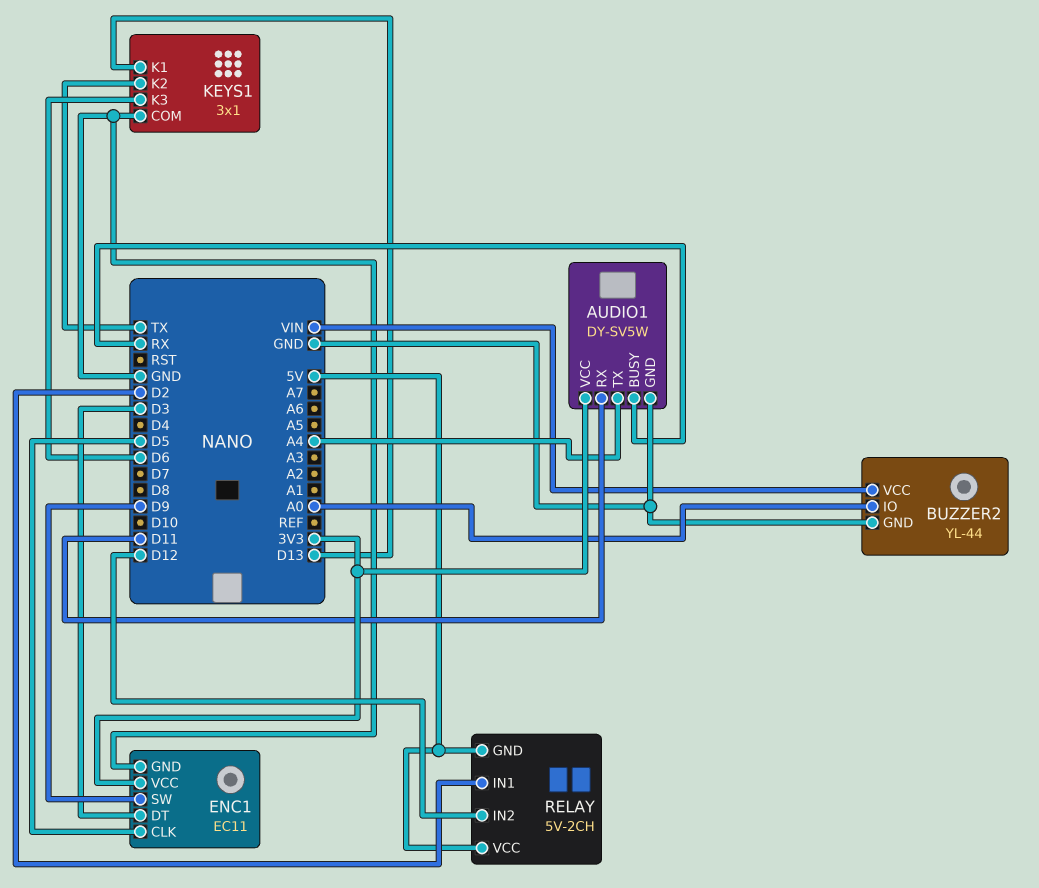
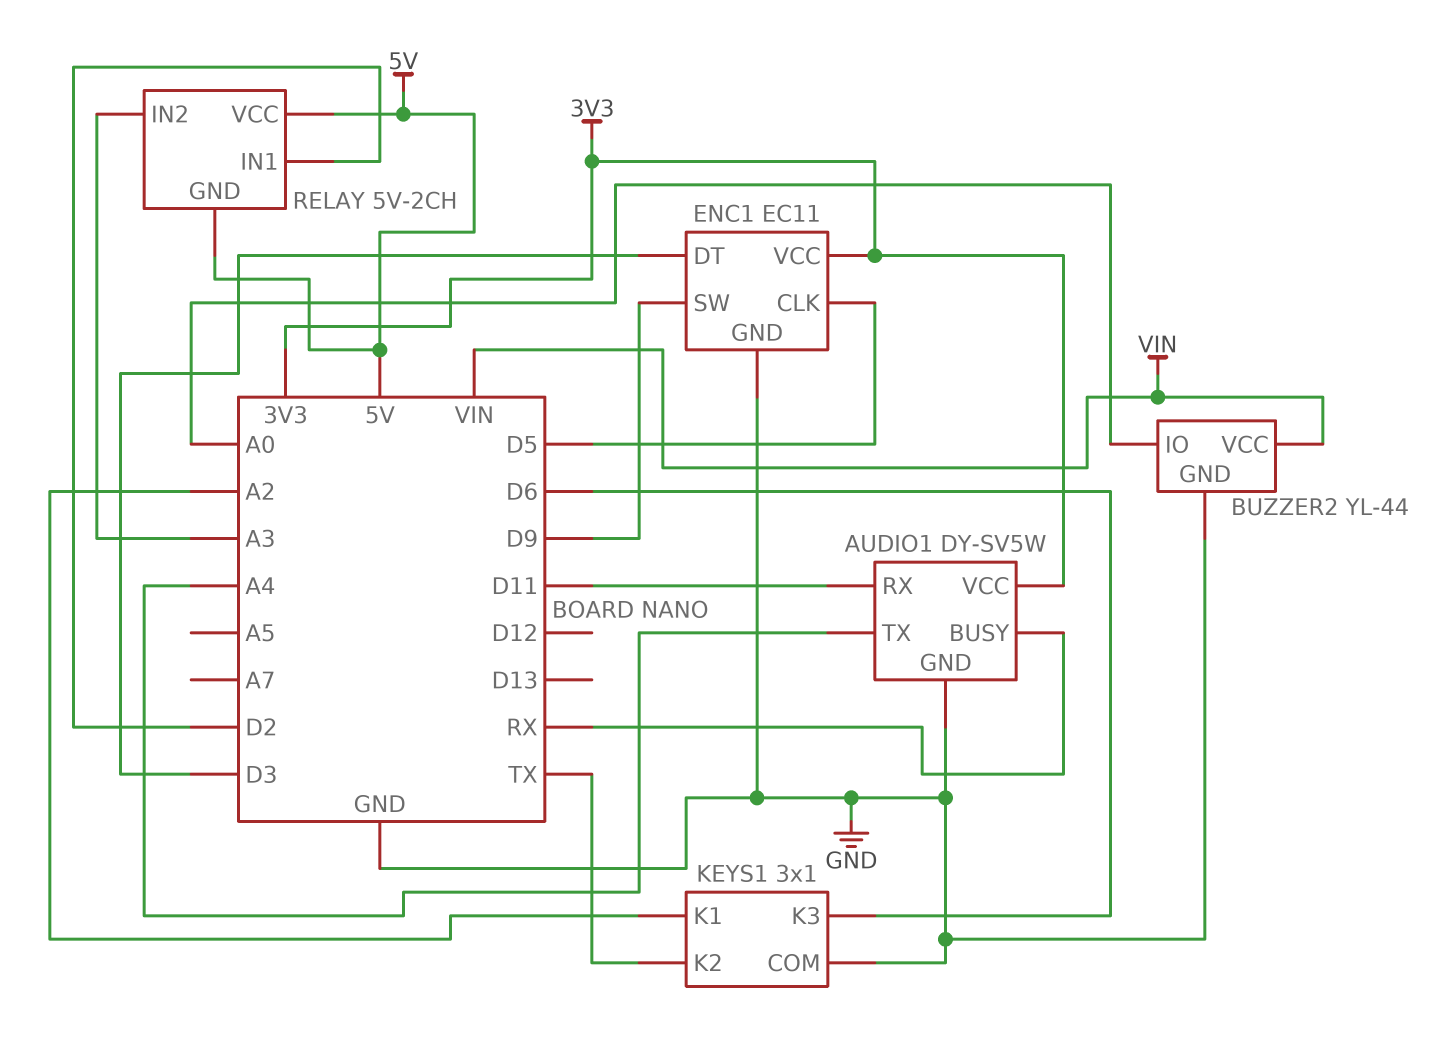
KEYS1 pin K1: D13 -> A2
RELAY pin IN2: D12 -> A3

